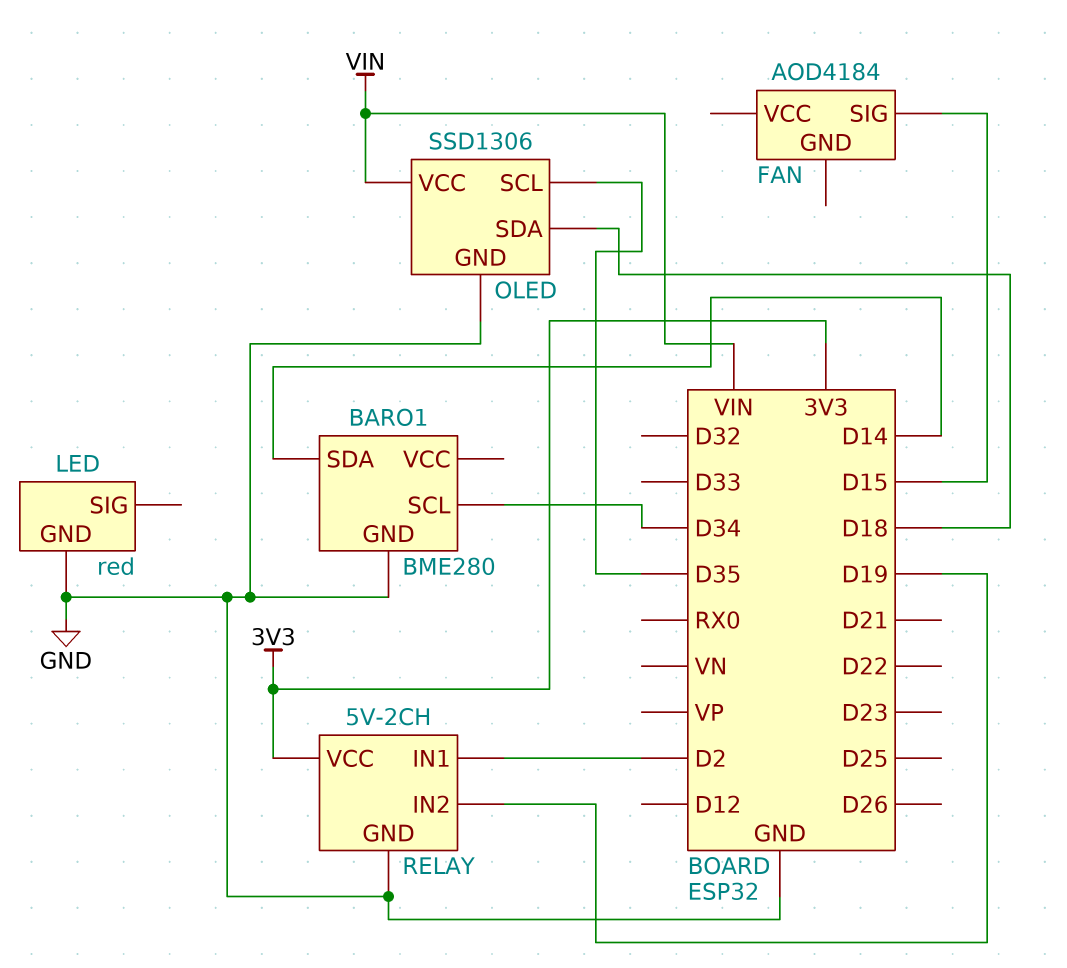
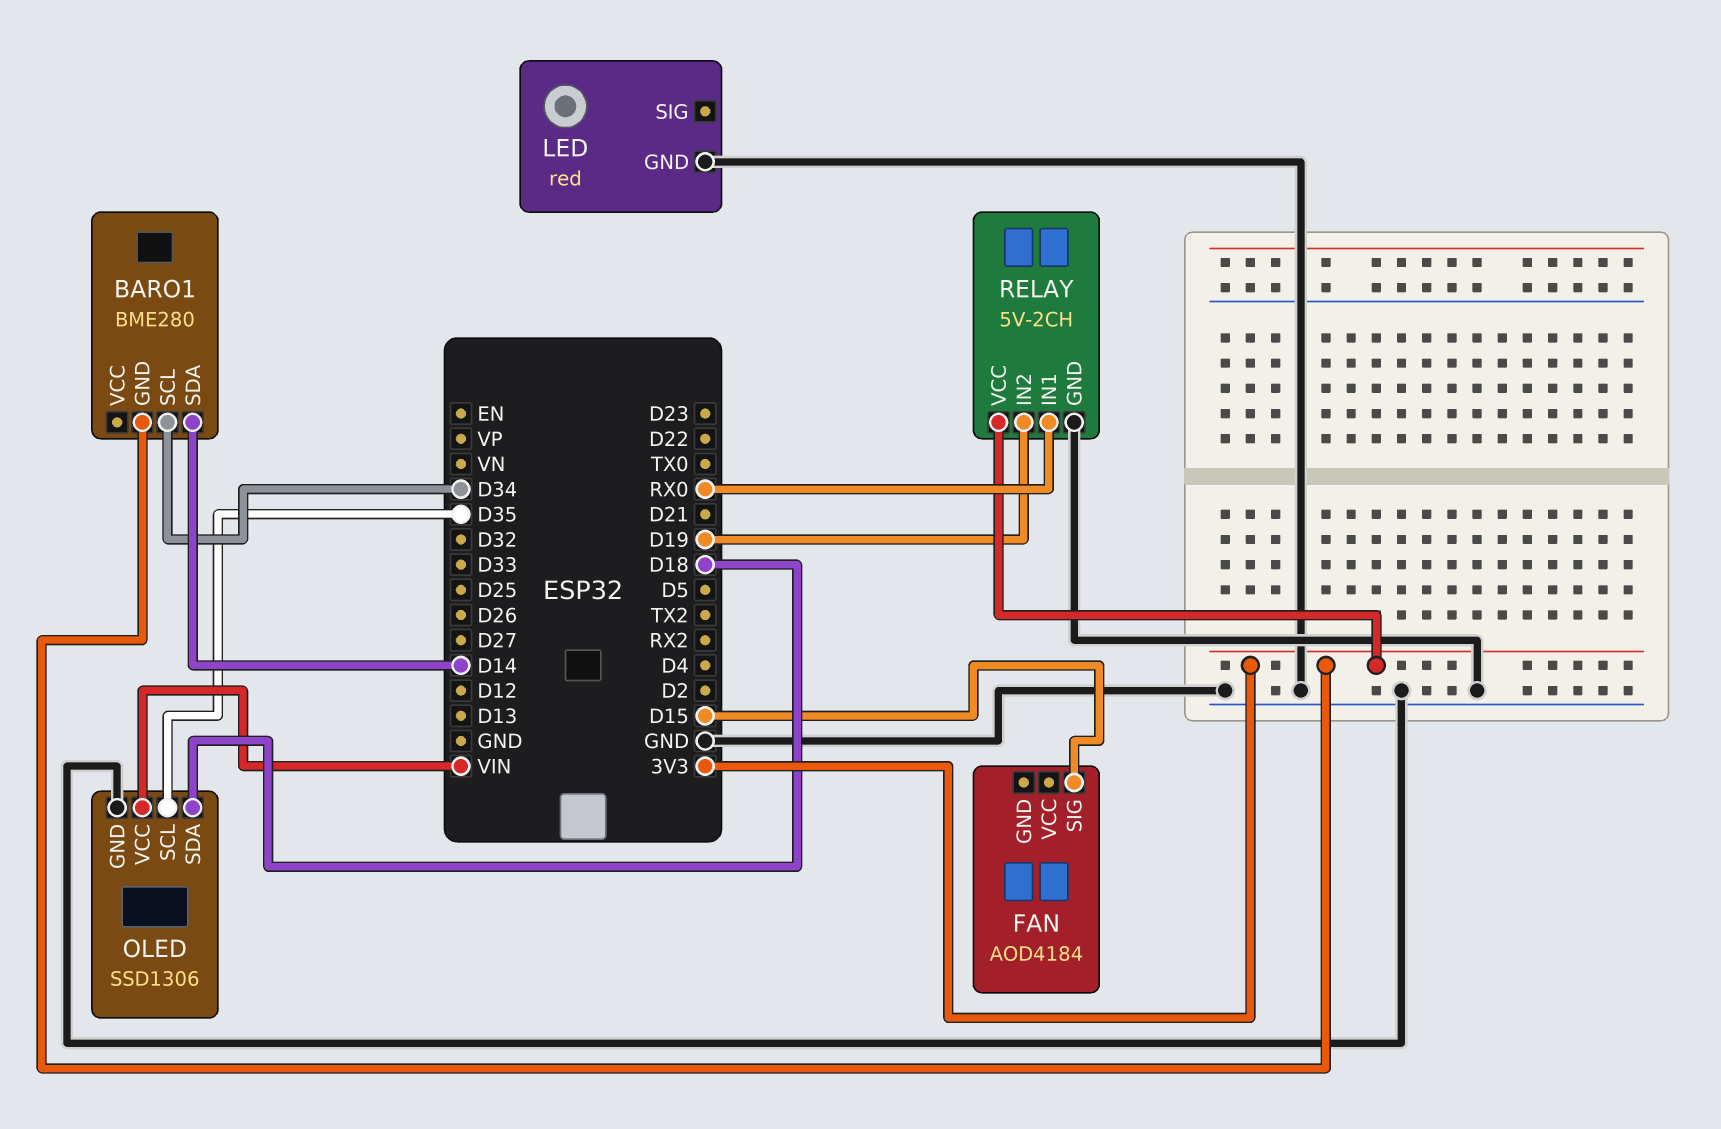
BARO1 pin GND: GND -> 3V3
RELAY pin IN1: D2 -> RX0

